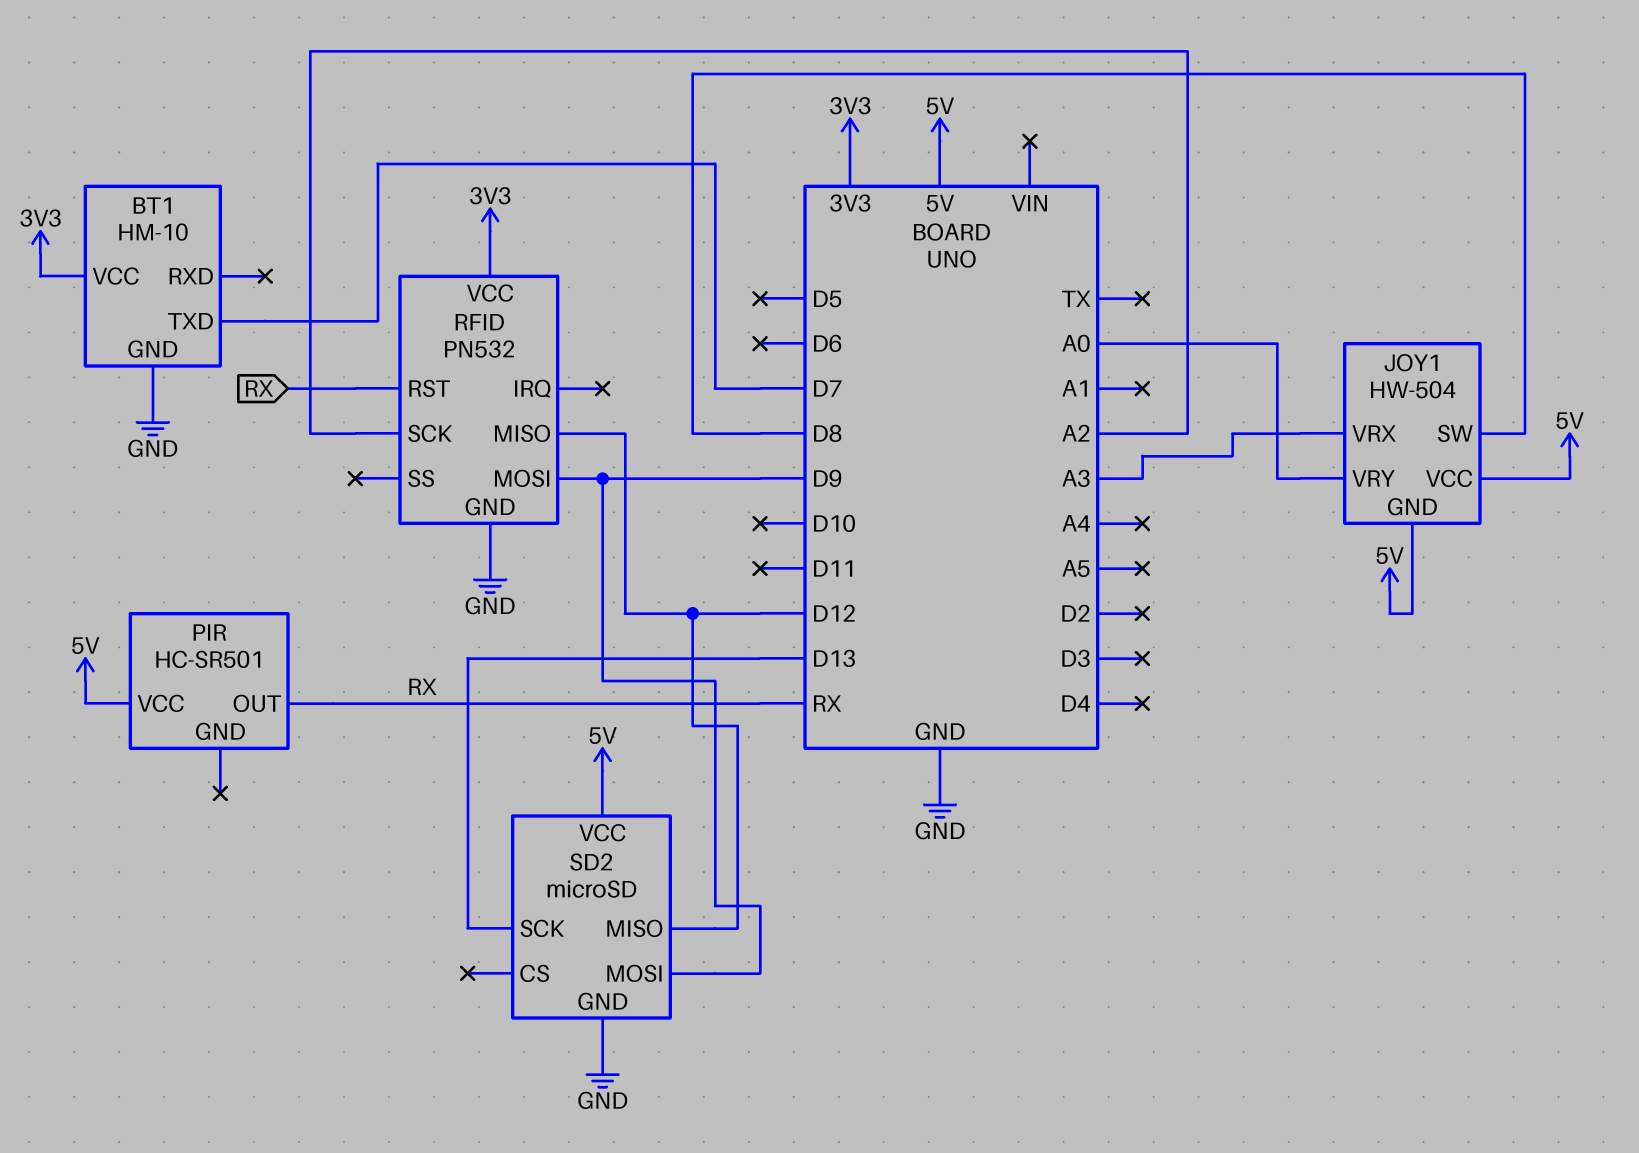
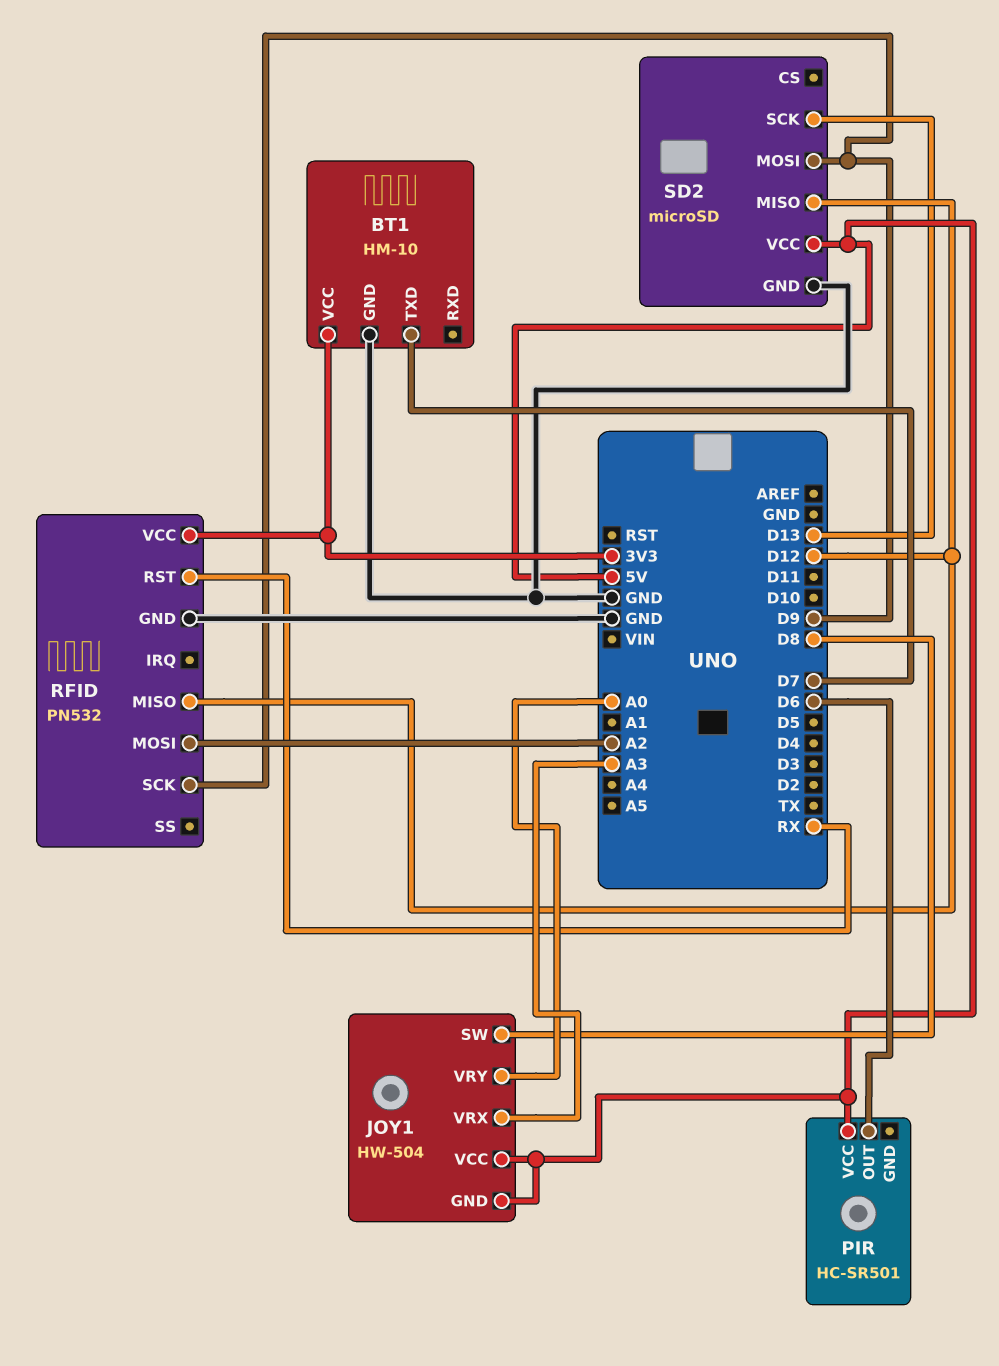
PIR pin OUT: RX -> D6
RFID pin MOSI: D9 -> A2
RFID pin SCK: A2 -> D9

